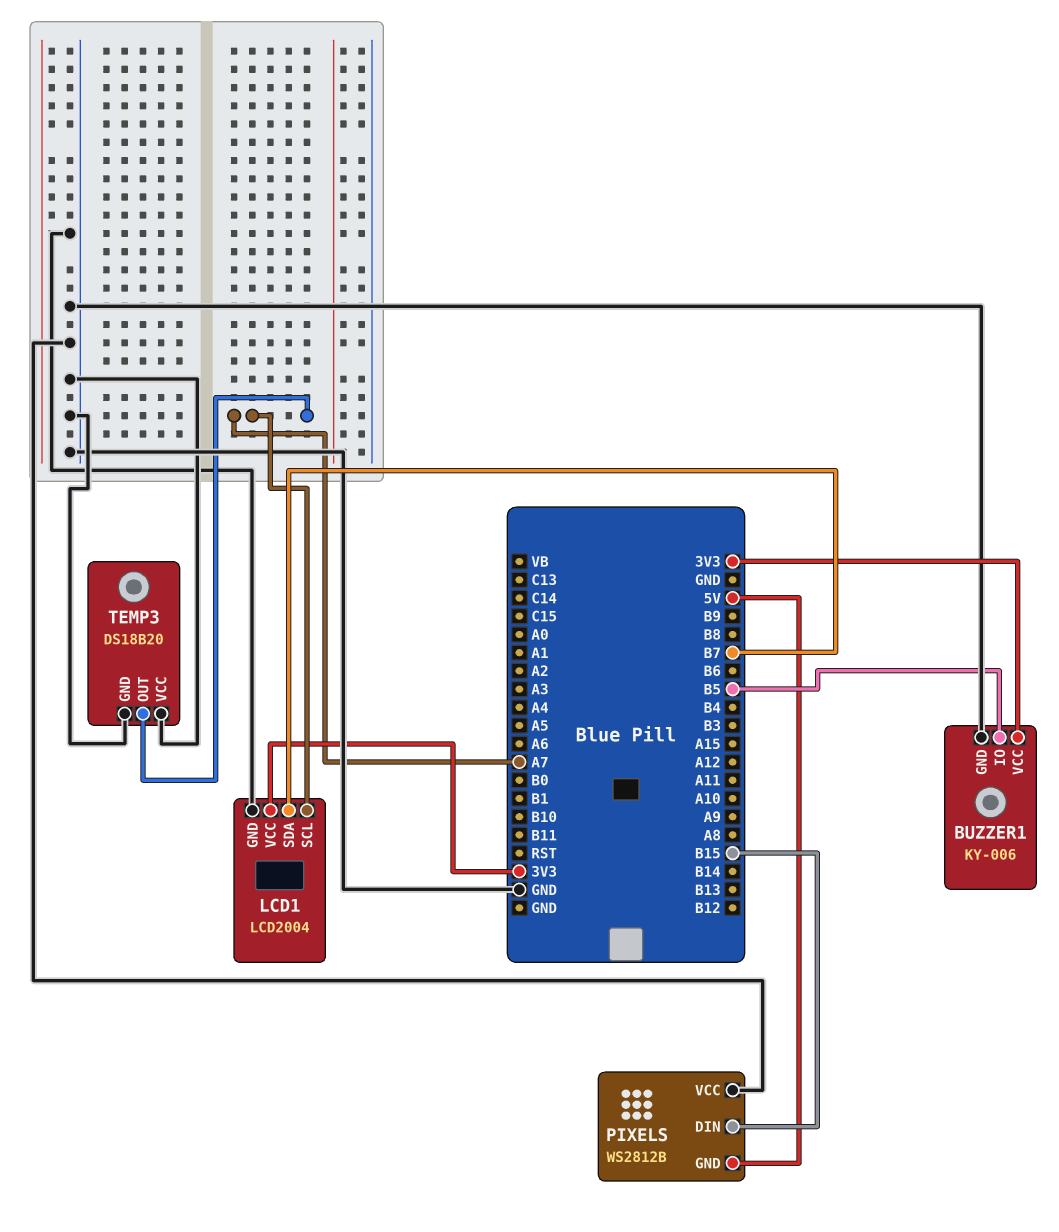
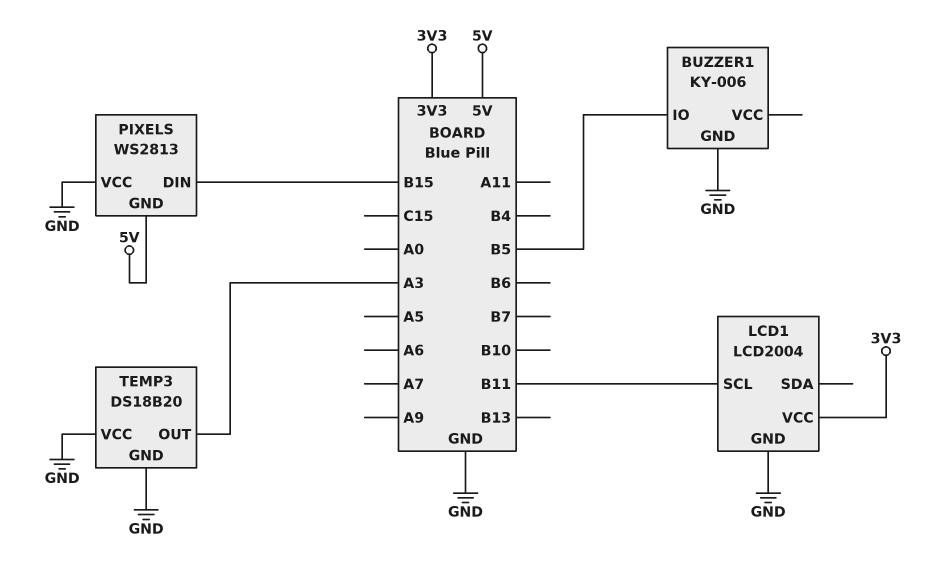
BUZZER1 pin VCC: 3V3 -> none
LCD1 pin SCL: A7 -> B11
LCD1 pin SDA: B7 -> none
PIXELS: WS2812B -> WS2813
TEMP3 pin OUT: A7 -> A3

